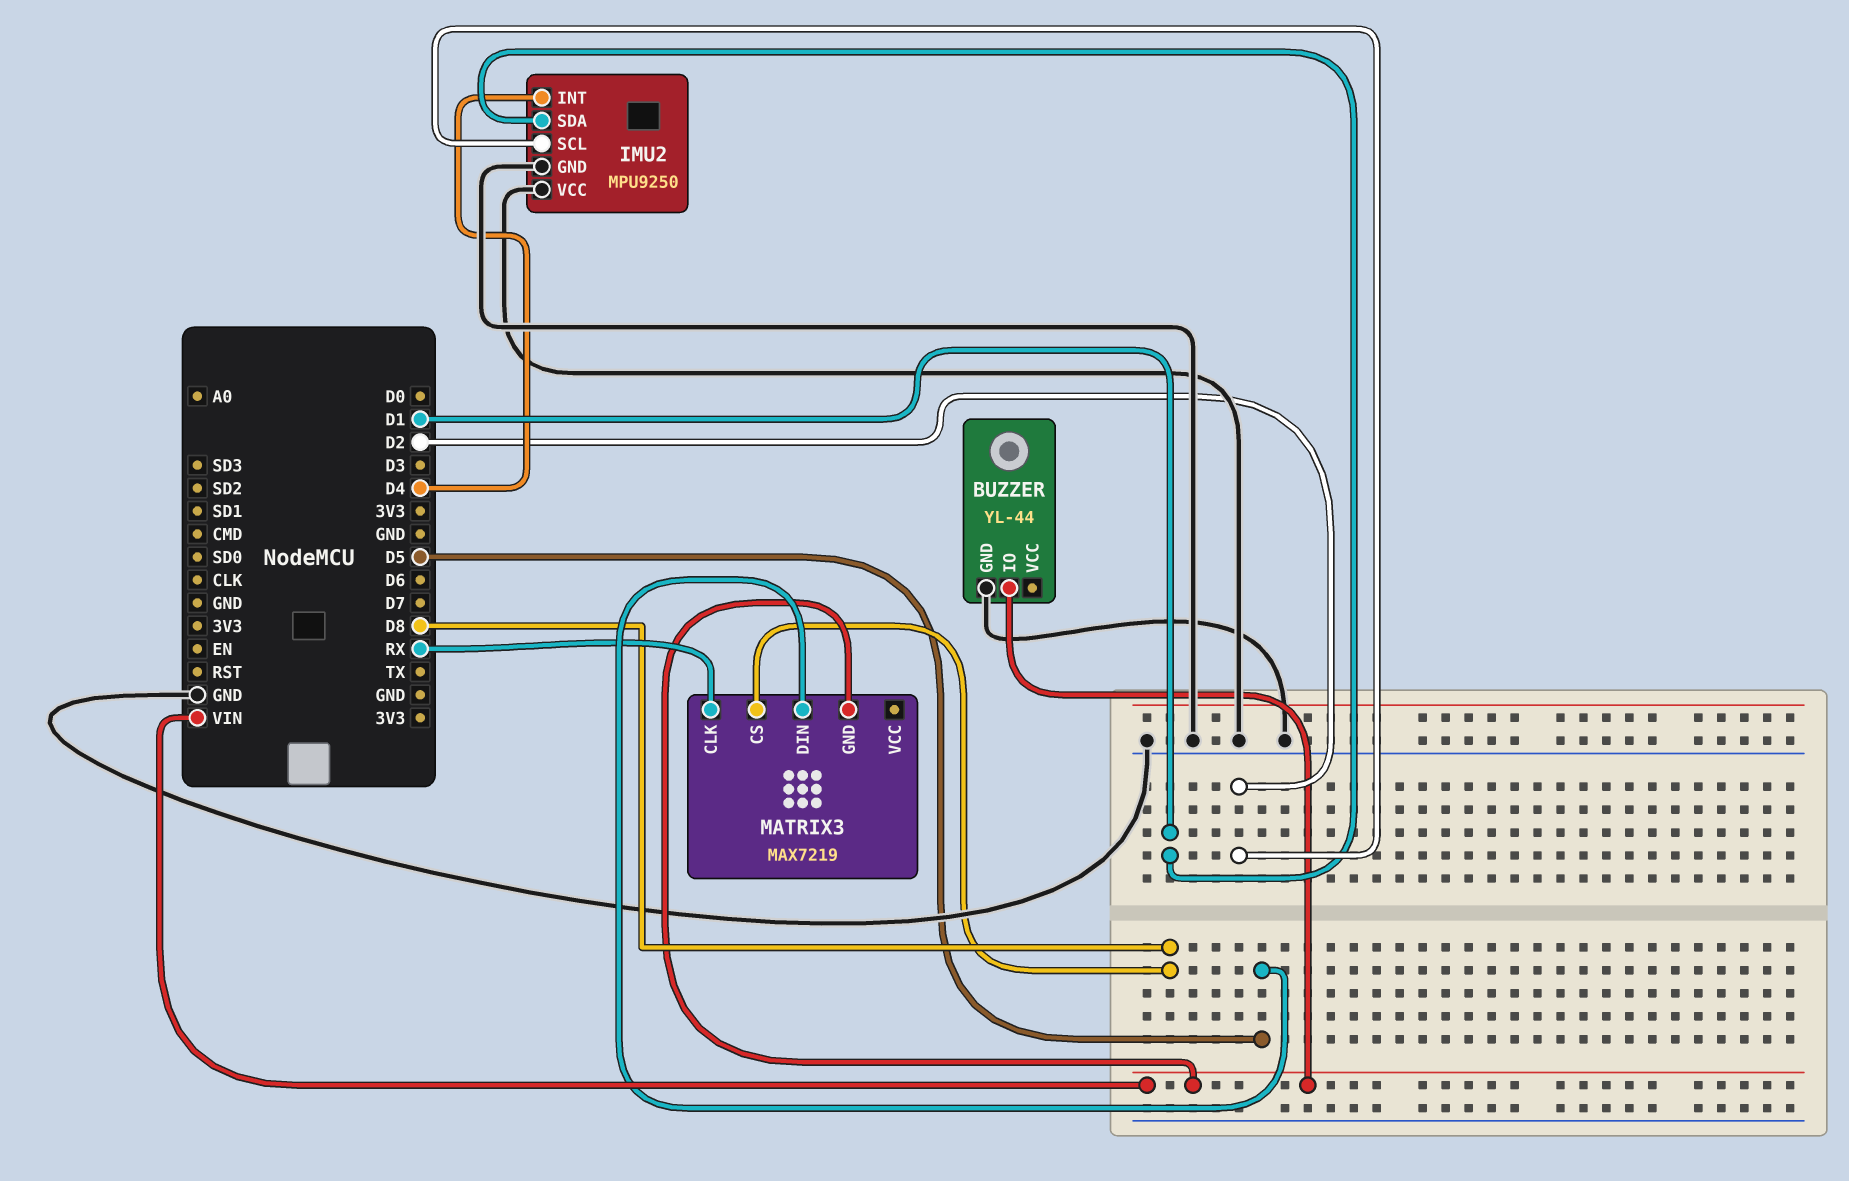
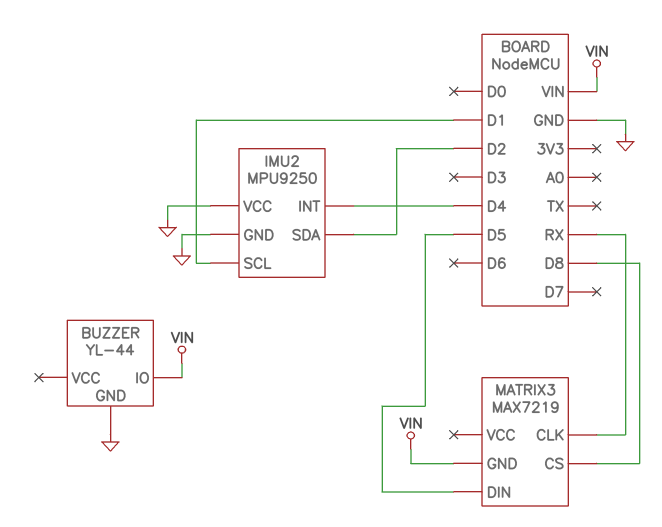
IMU2 pin SCL: D2 -> D1
IMU2 pin SDA: D1 -> D2

